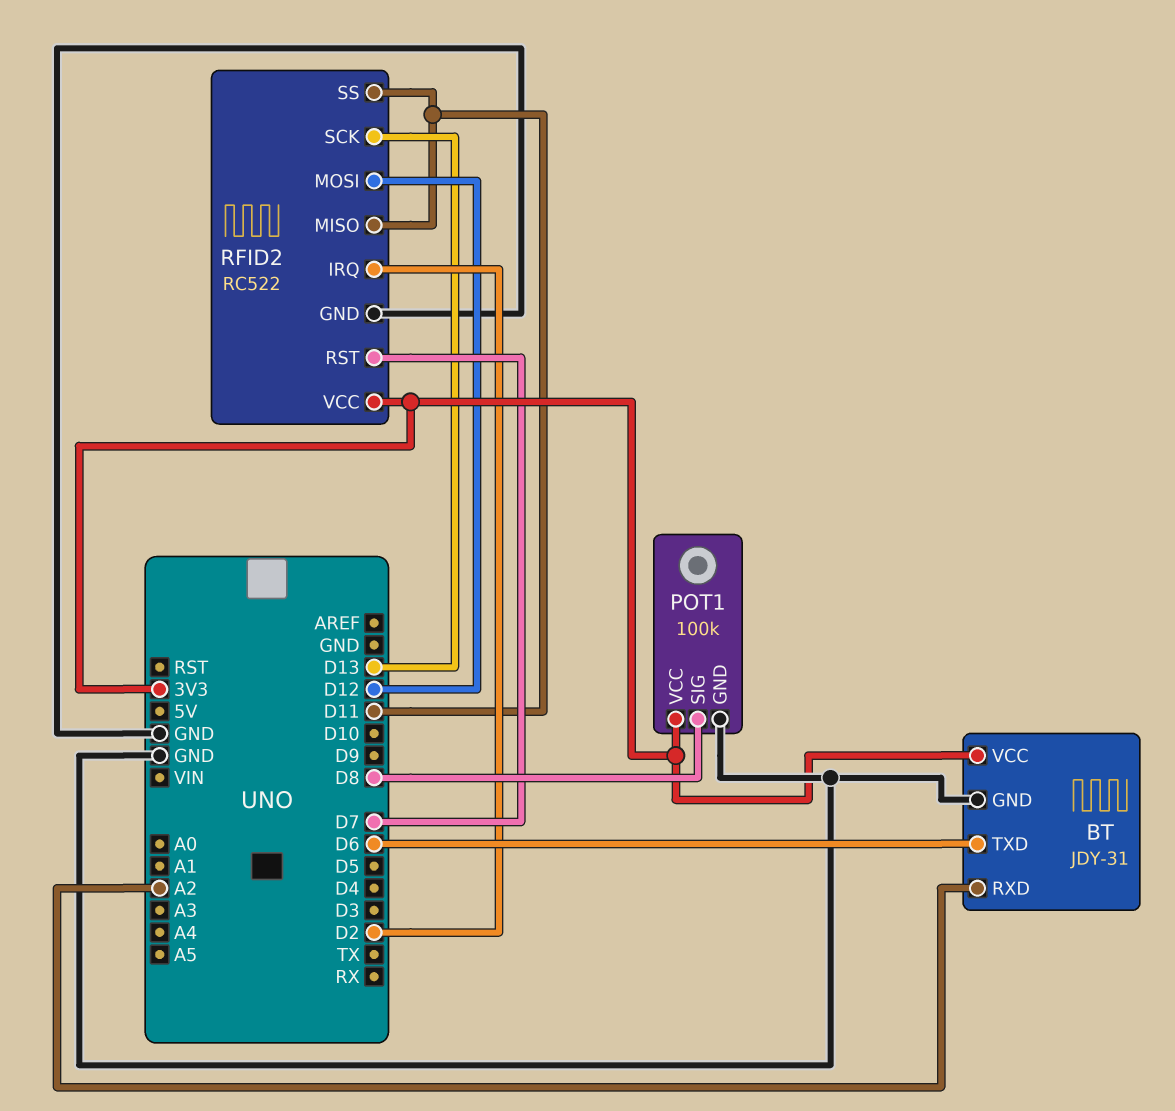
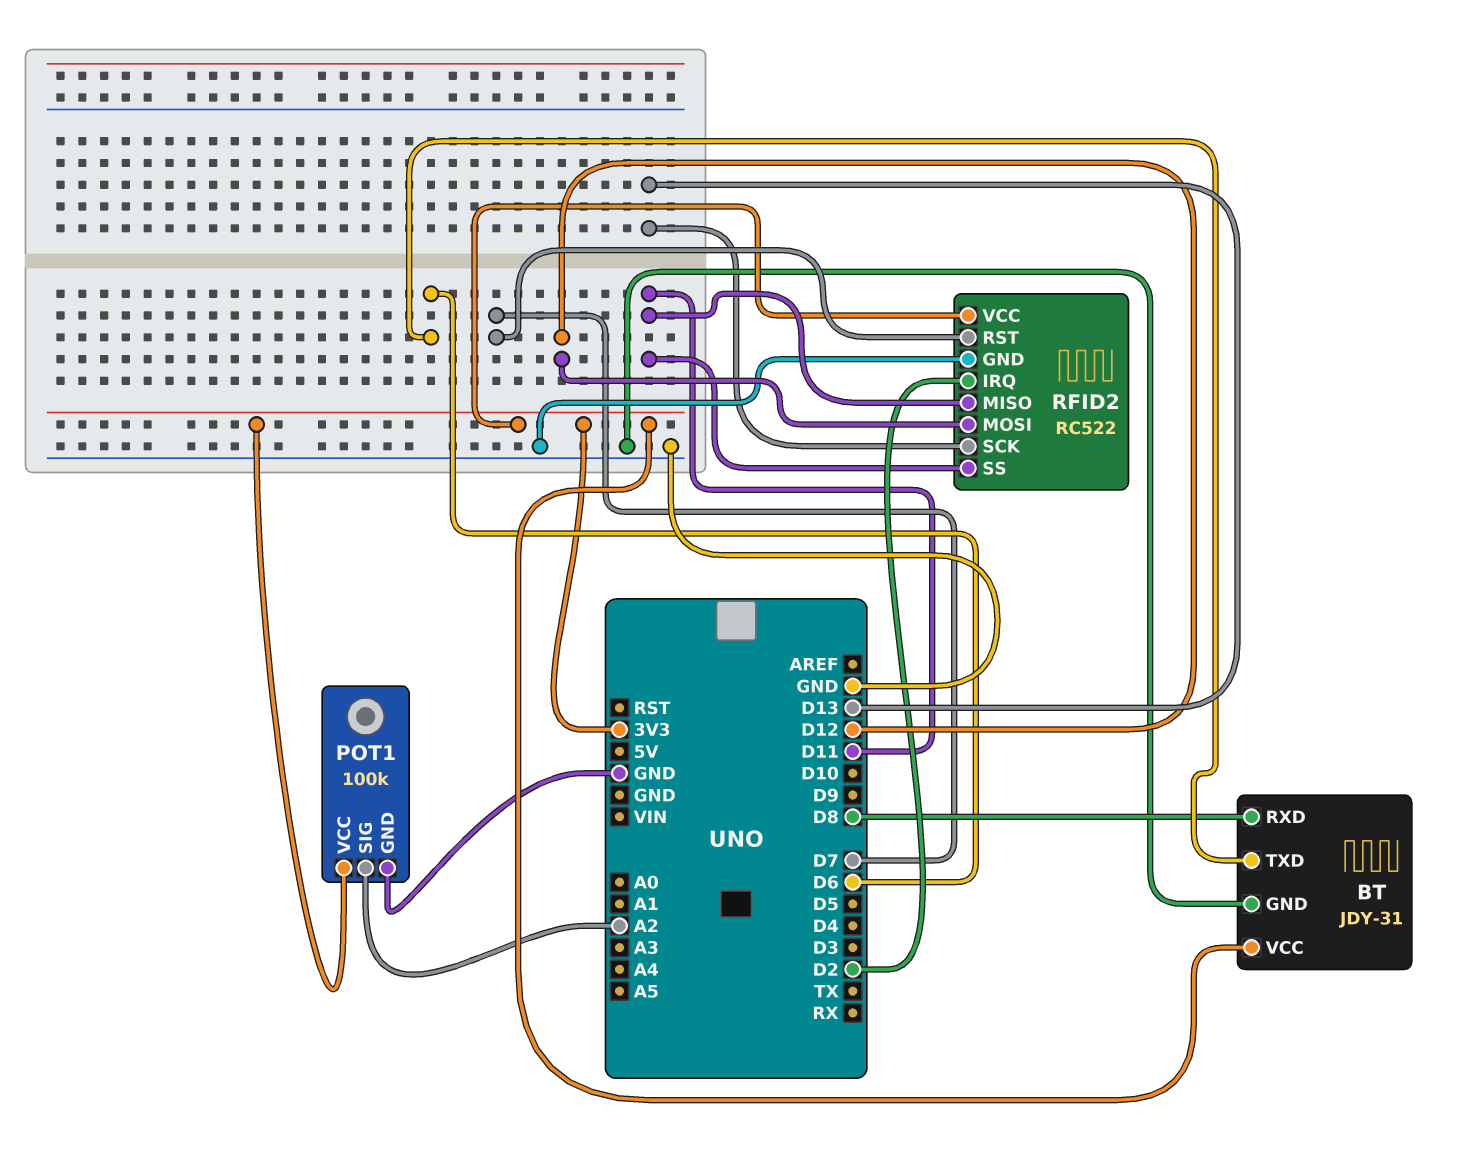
BT pin RXD: A2 -> D8
POT1 pin SIG: D8 -> A2

